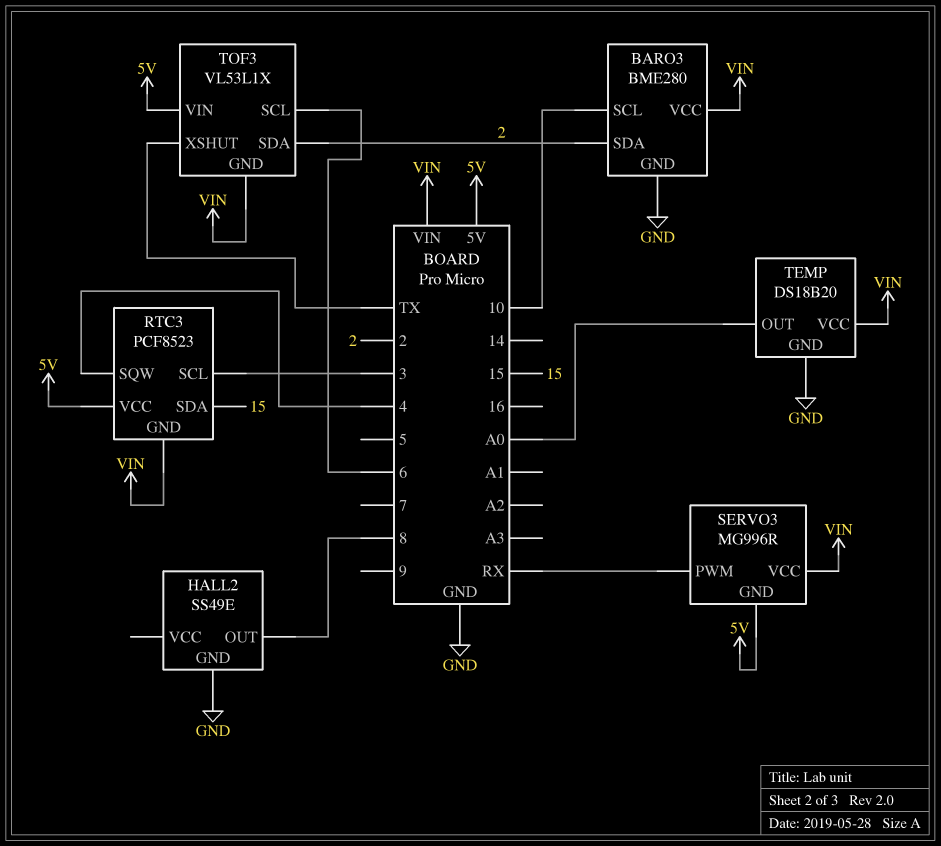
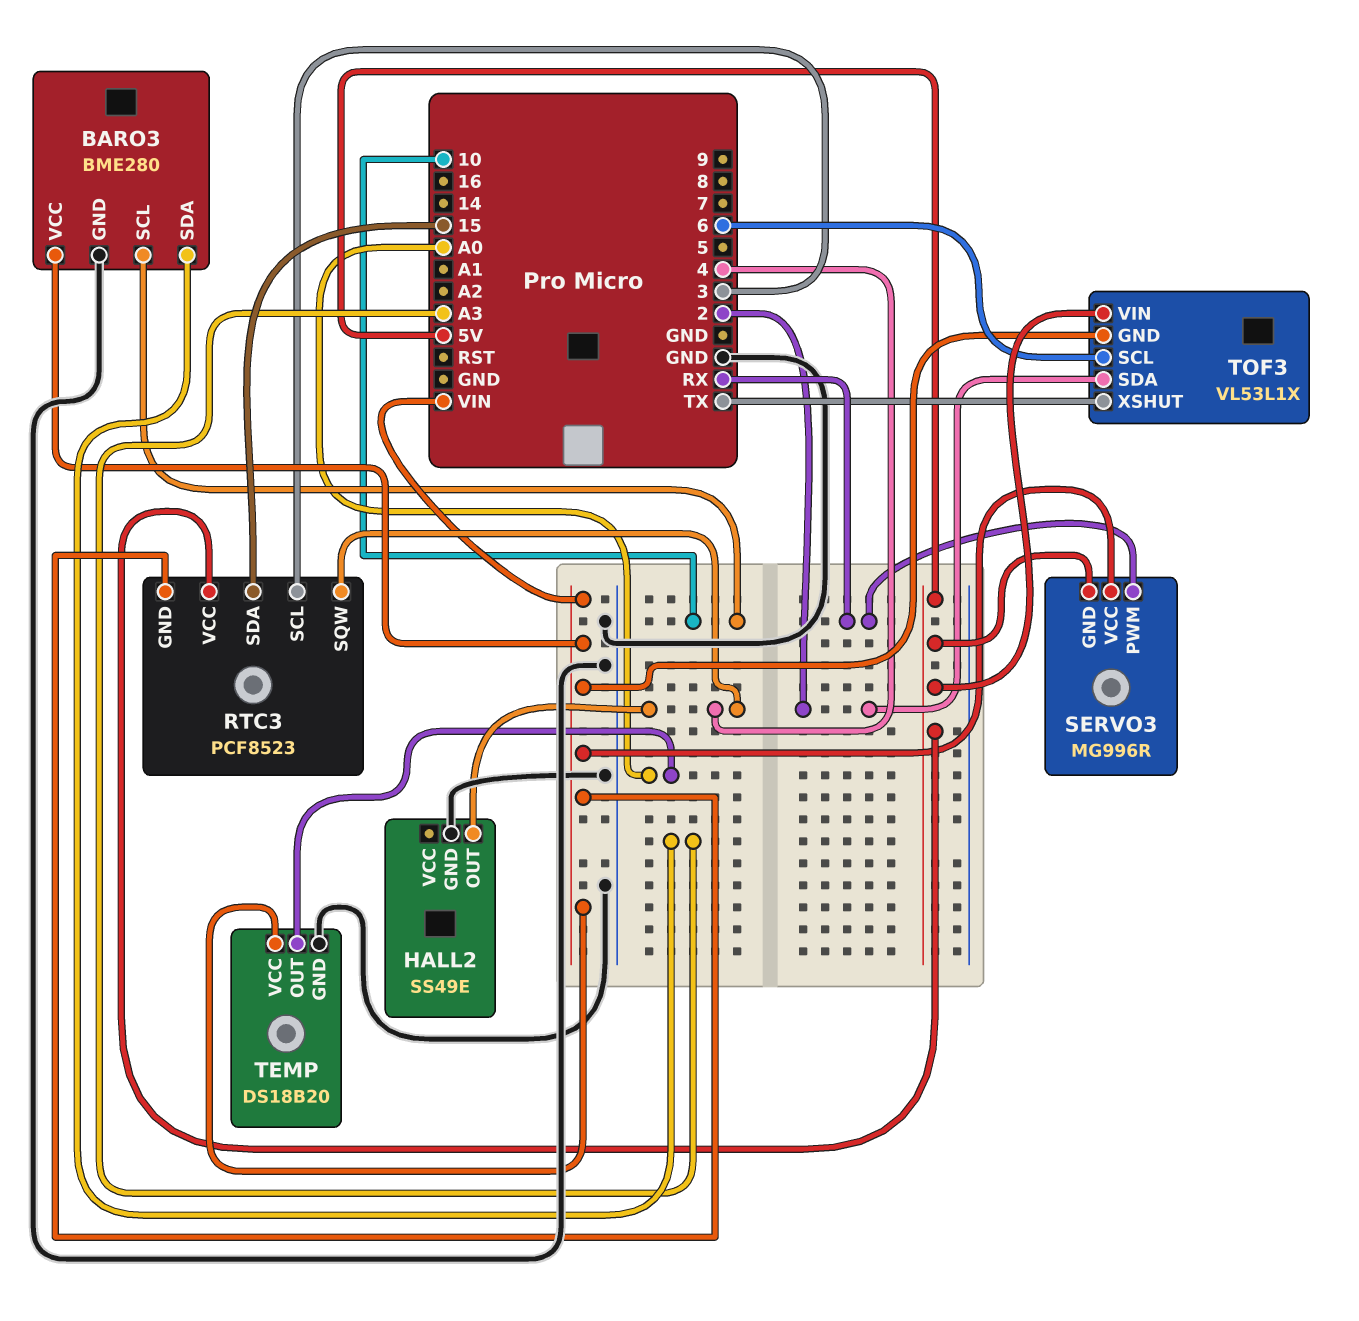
BARO3 pin SDA: 2 -> A3
HALL2 pin OUT: 8 -> 4

